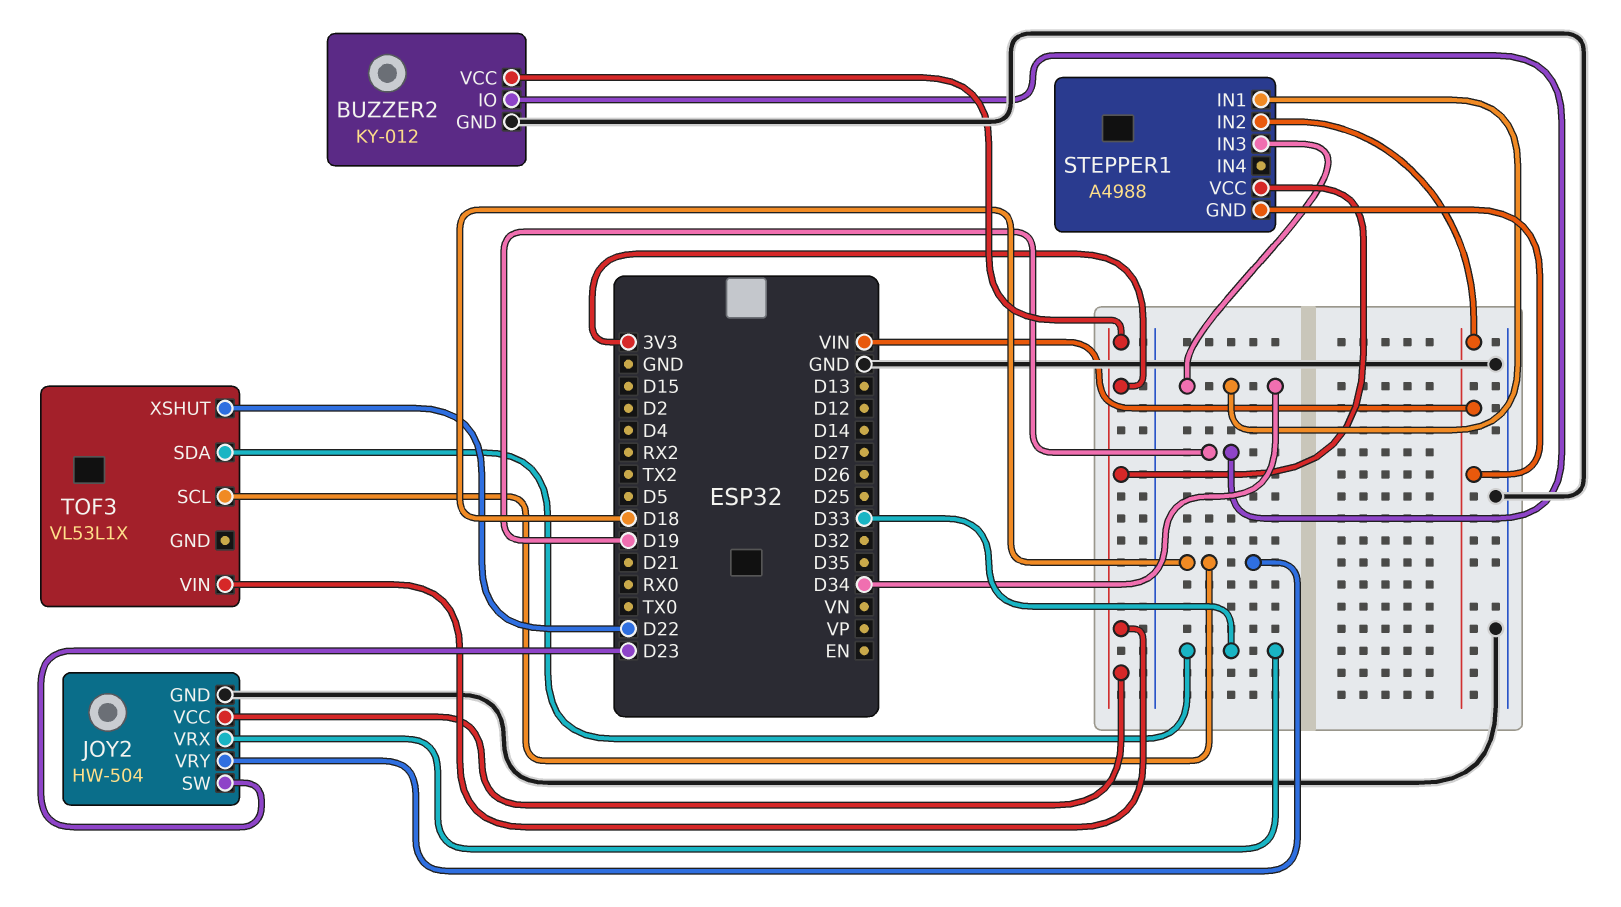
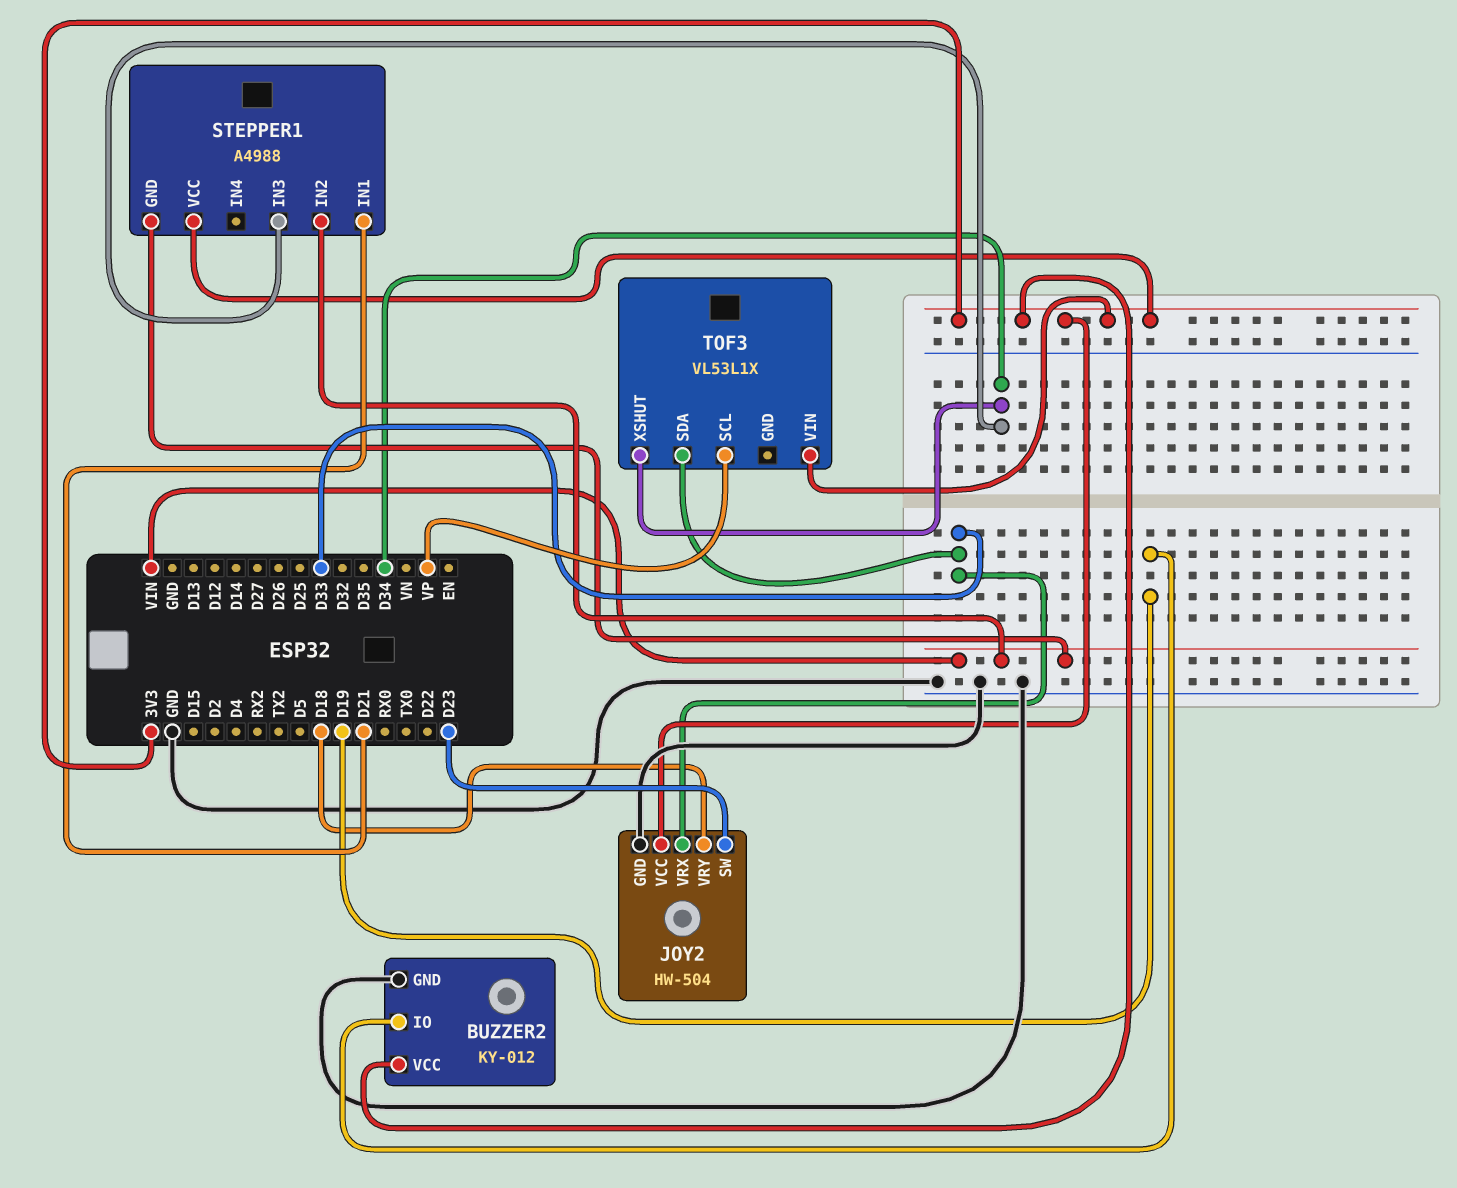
STEPPER1 pin IN1: D34 -> D21
TOF3 pin SCL: D18 -> VP
TOF3 pin XSHUT: D22 -> D34

